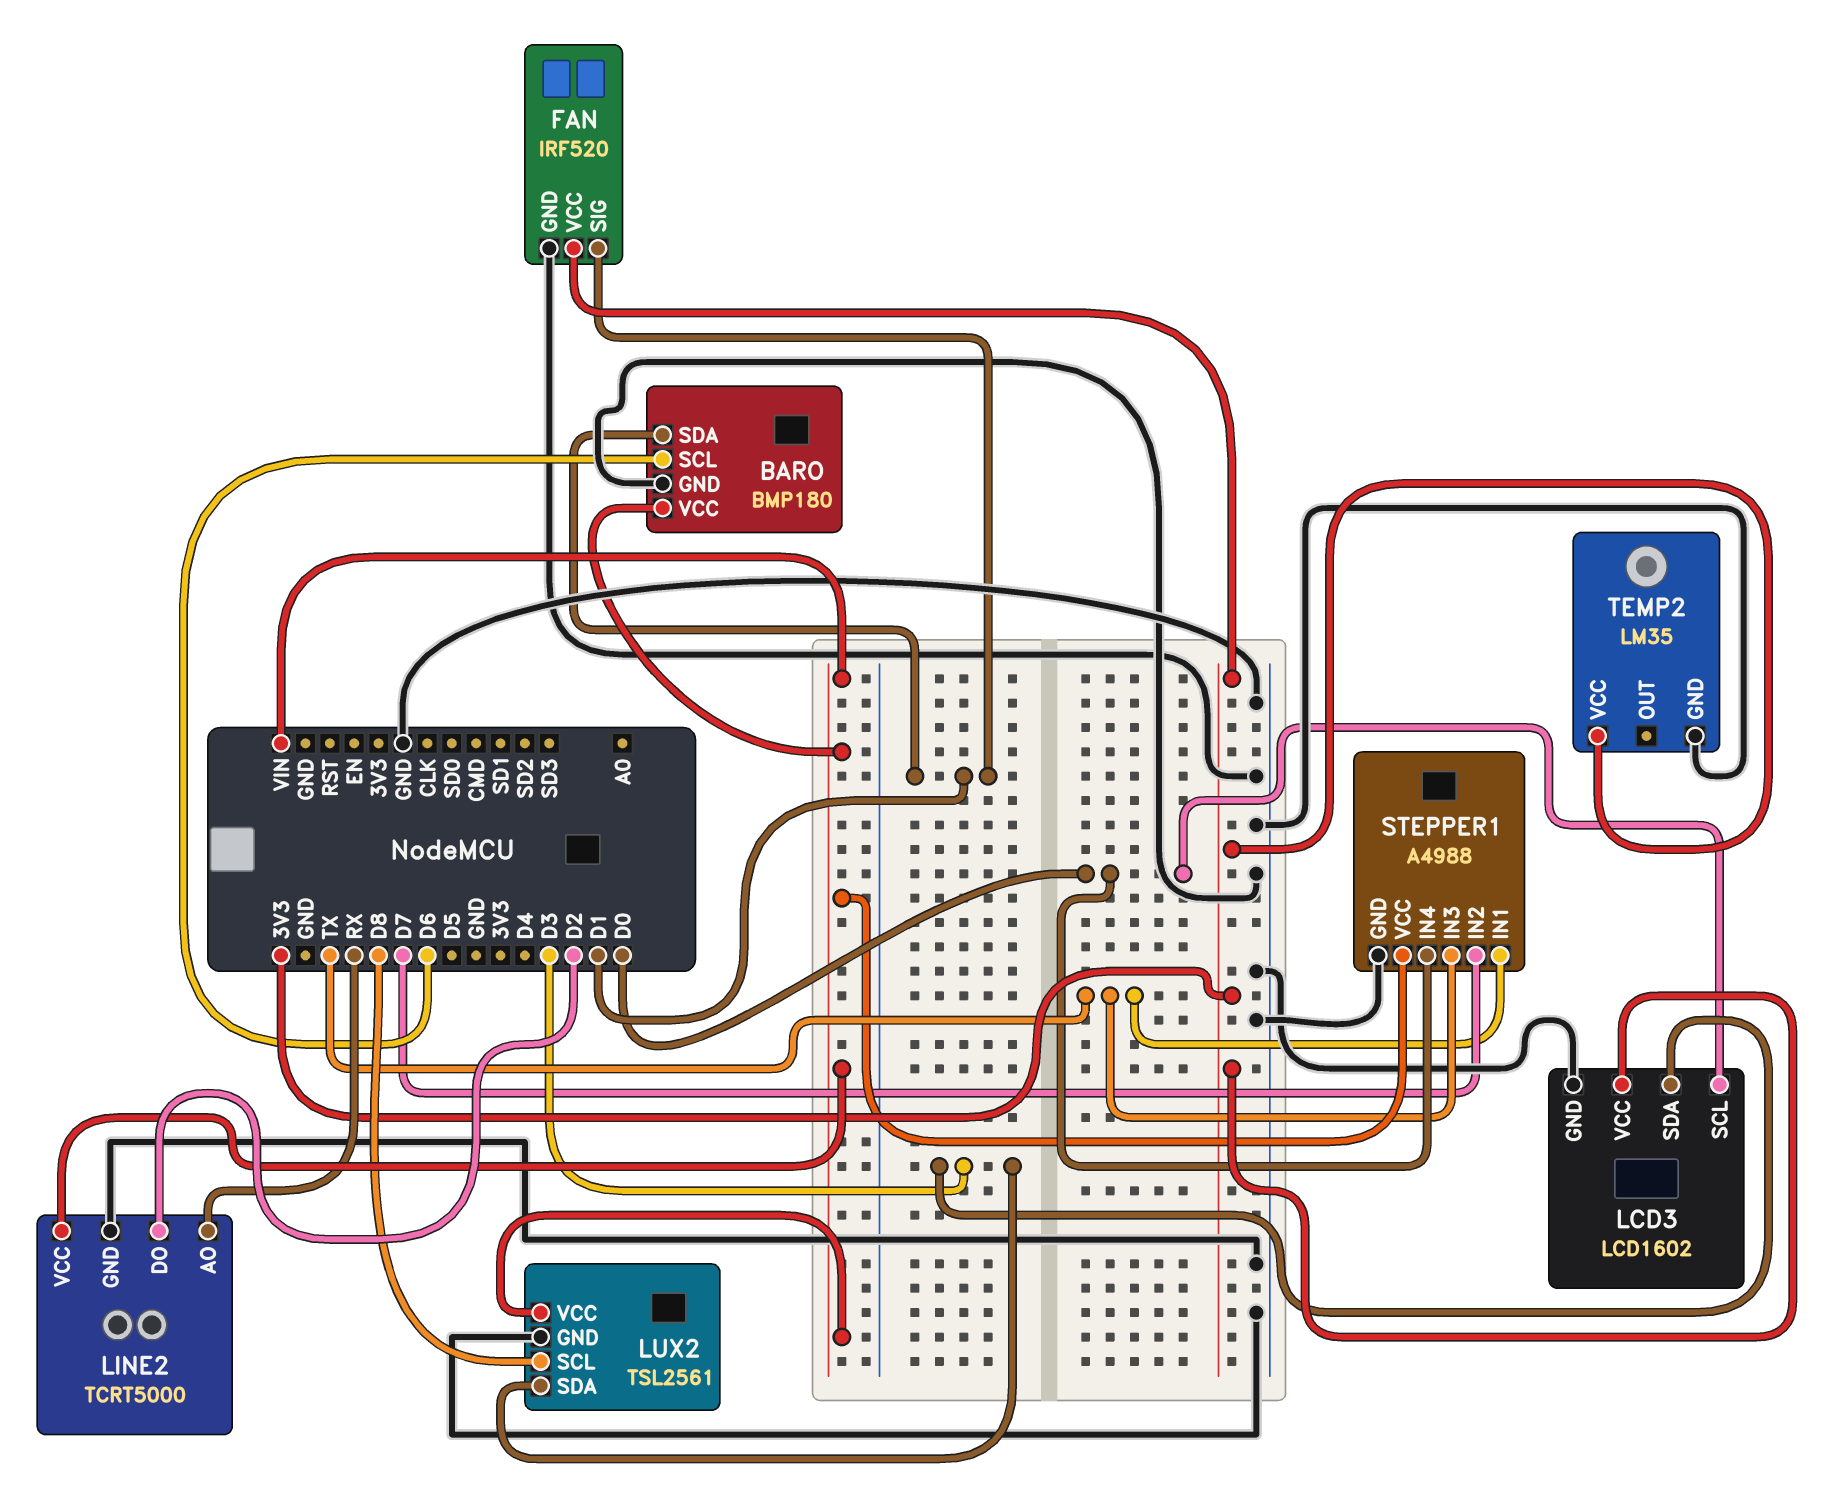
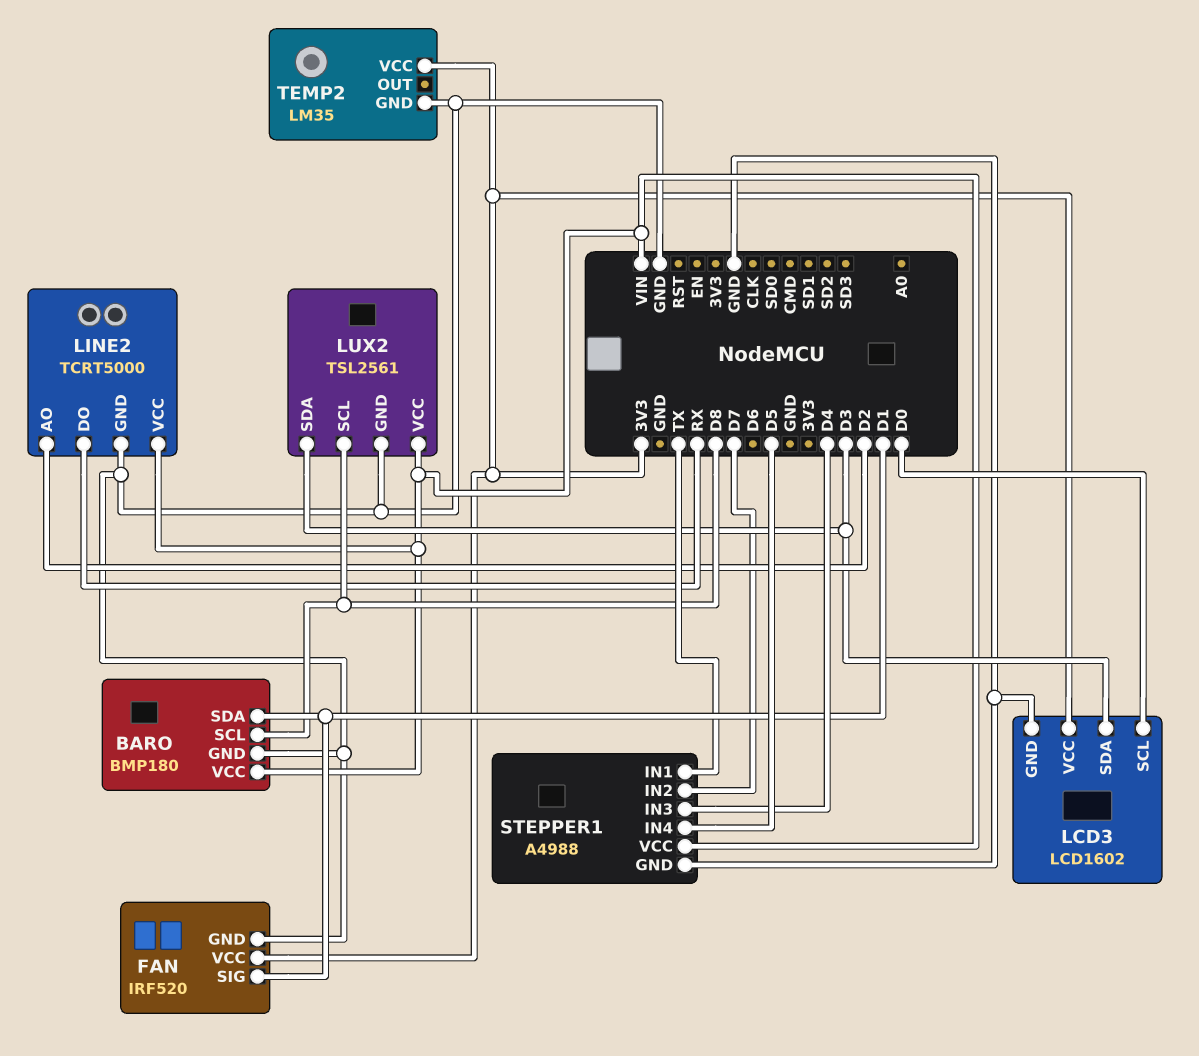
BARO pin SCL: D6 -> D8
LINE2 pin AO: RX -> D2
LINE2 pin DO: D2 -> RX
STEPPER1 pin IN3: TX -> D4
STEPPER1 pin IN4: D0 -> D5

